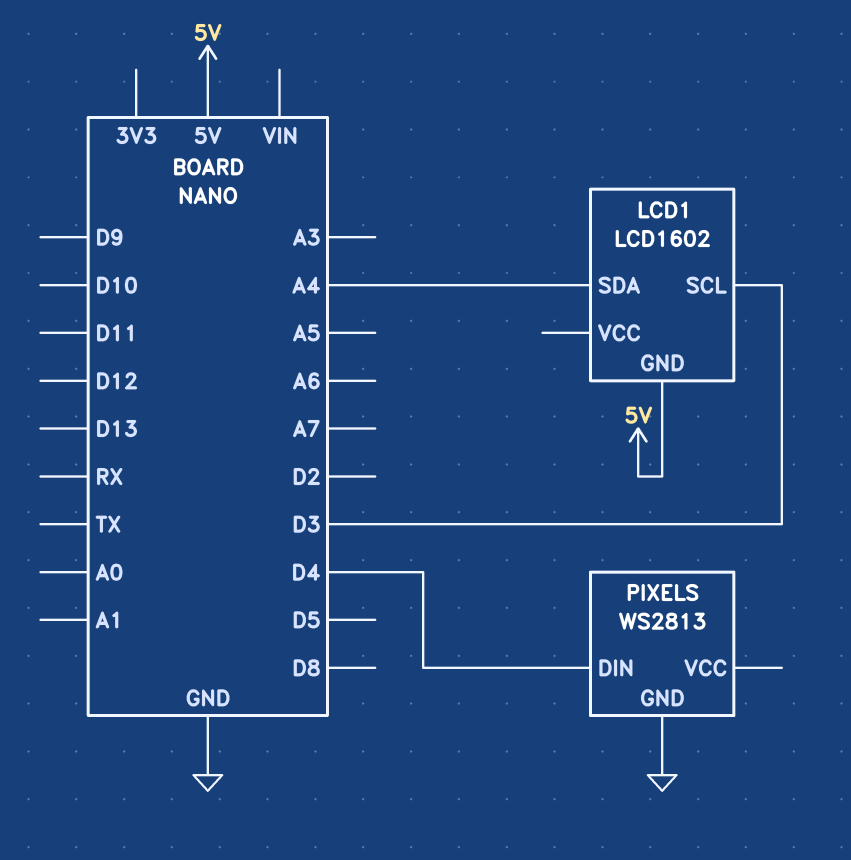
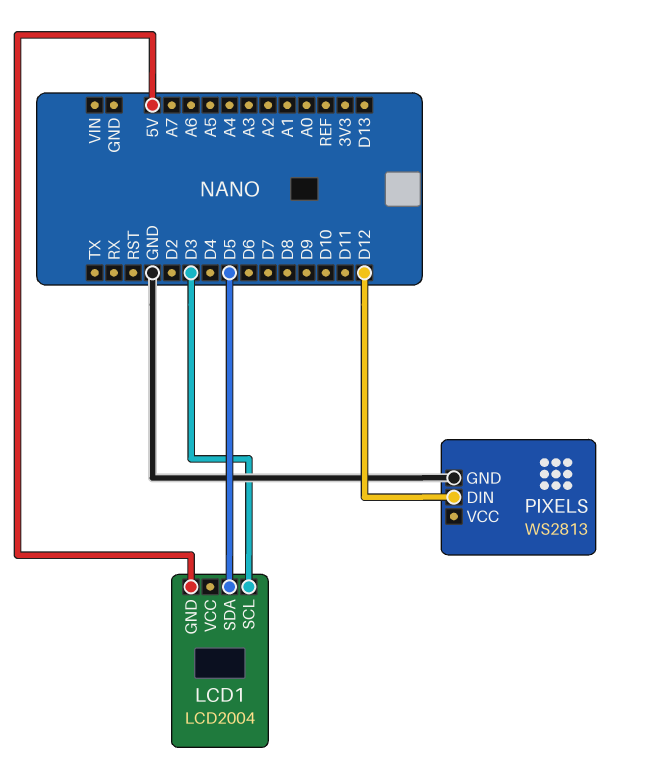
LCD1: LCD1602 -> LCD2004
LCD1 pin SDA: A4 -> D5
PIXELS pin DIN: D4 -> D12

